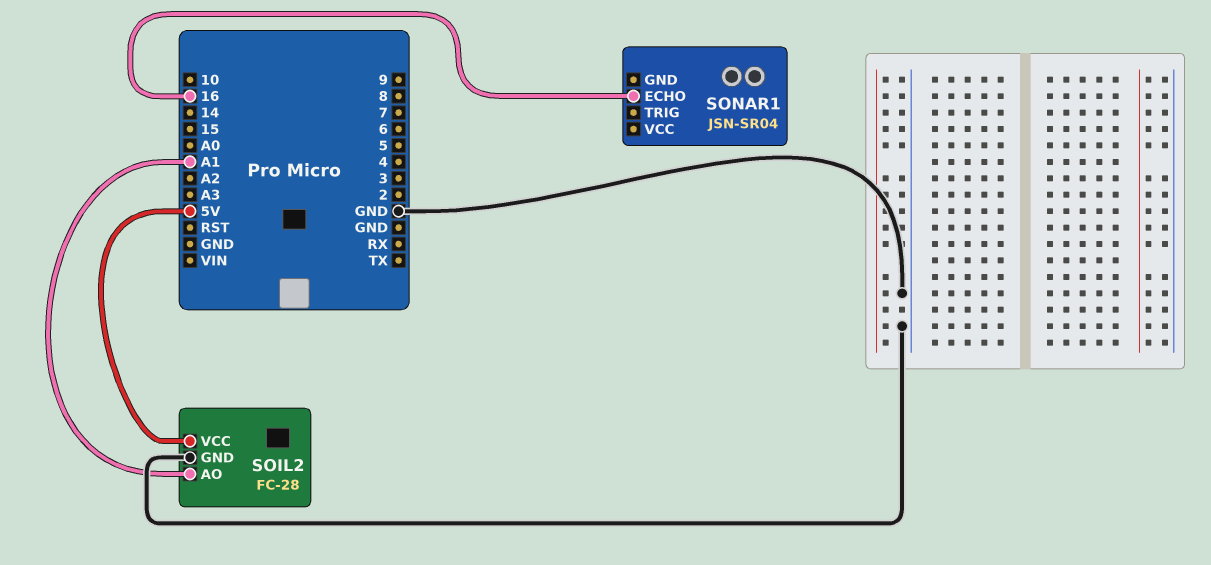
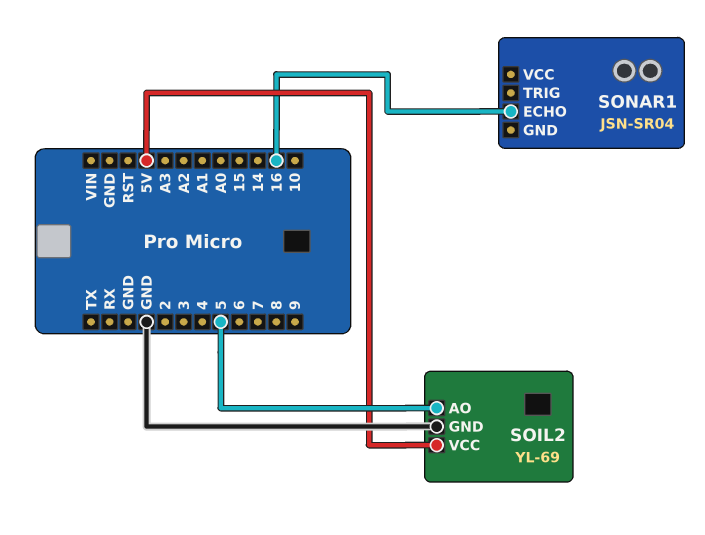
SOIL2: FC-28 -> YL-69
SOIL2 pin AO: A1 -> 5

